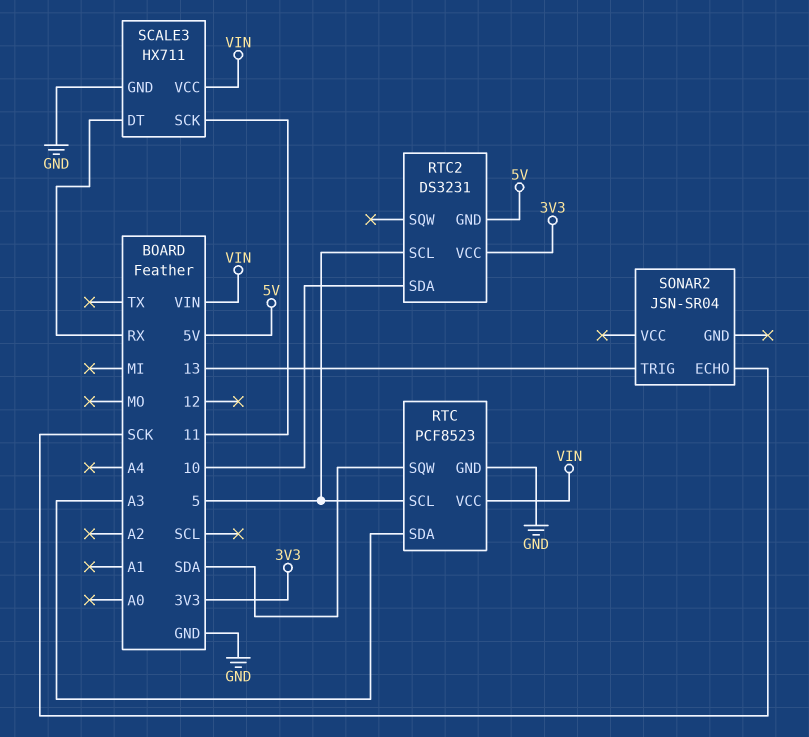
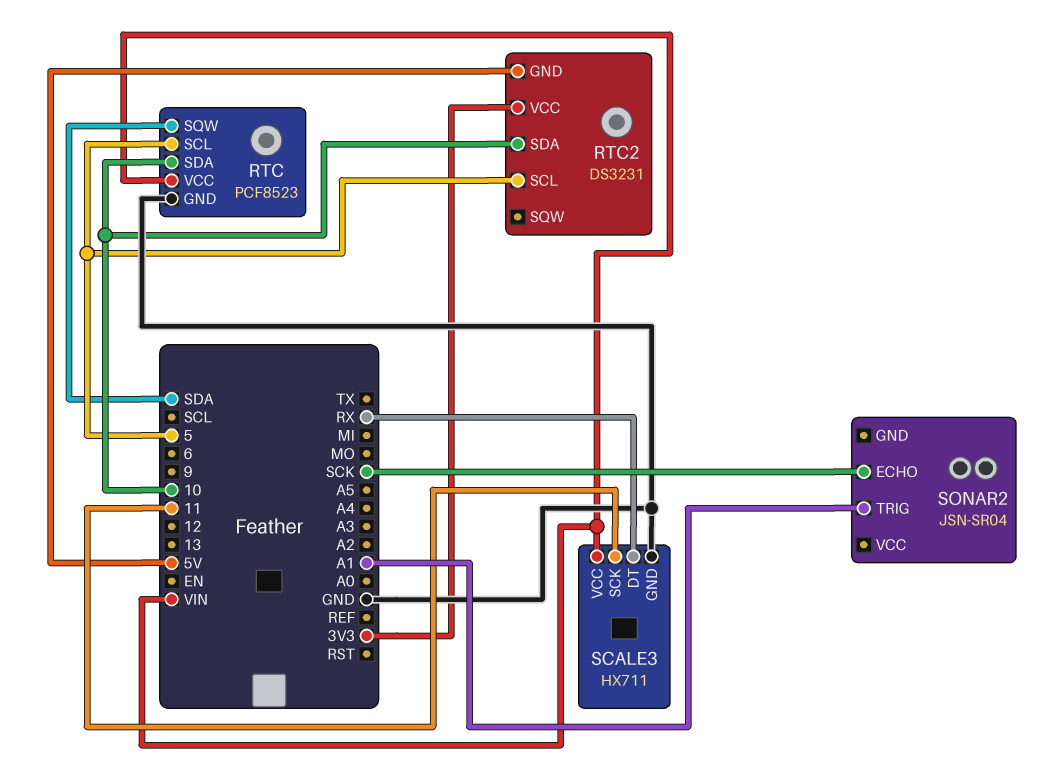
RTC pin SDA: A3 -> 10
SONAR2 pin TRIG: 13 -> A1

